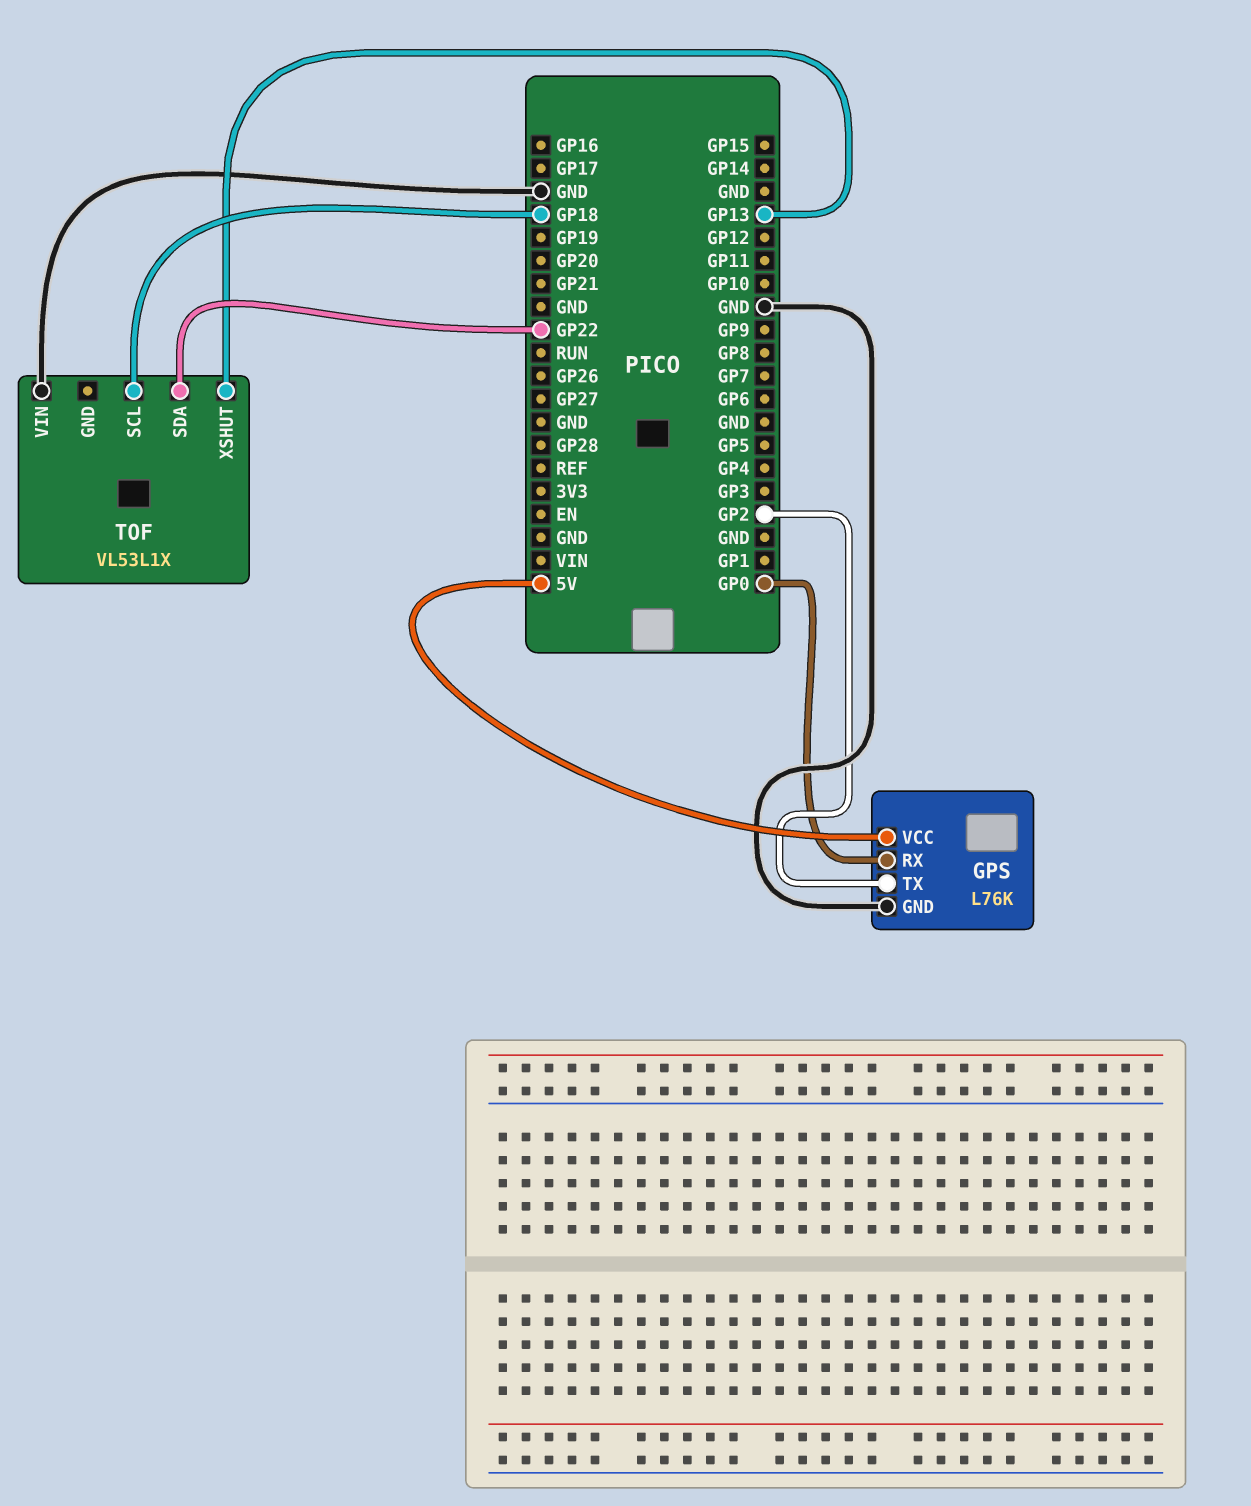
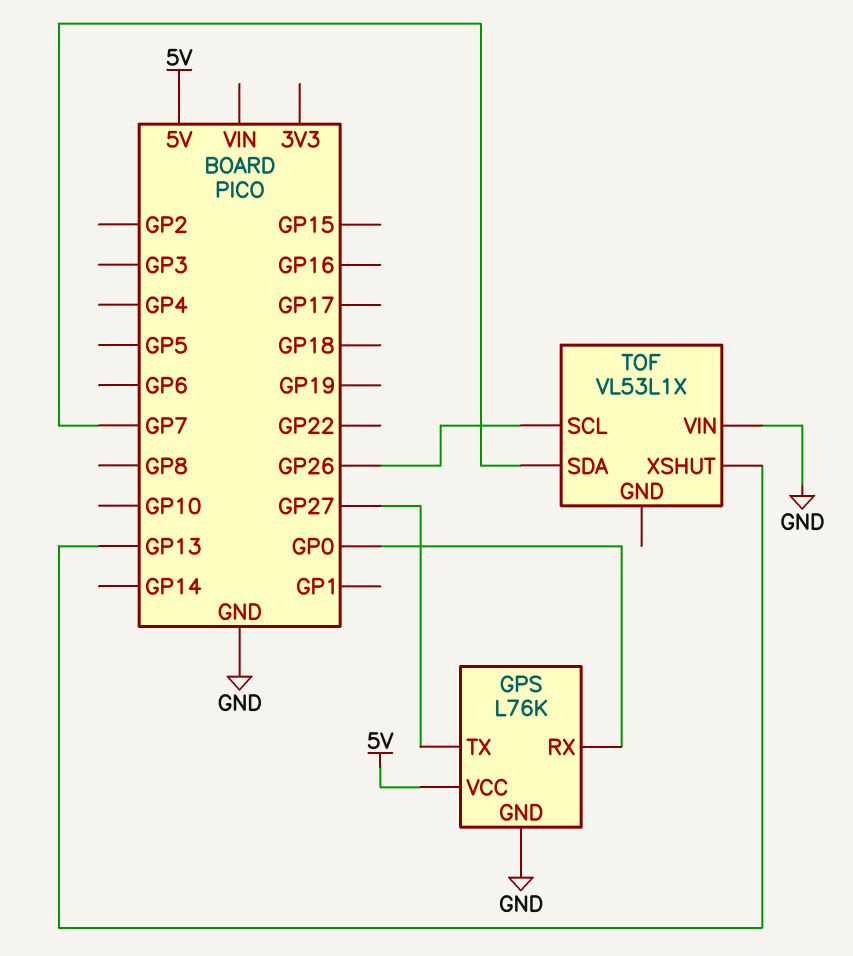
GPS pin TX: GP2 -> GP27
TOF pin SCL: GP18 -> GP26
TOF pin SDA: GP22 -> GP7

